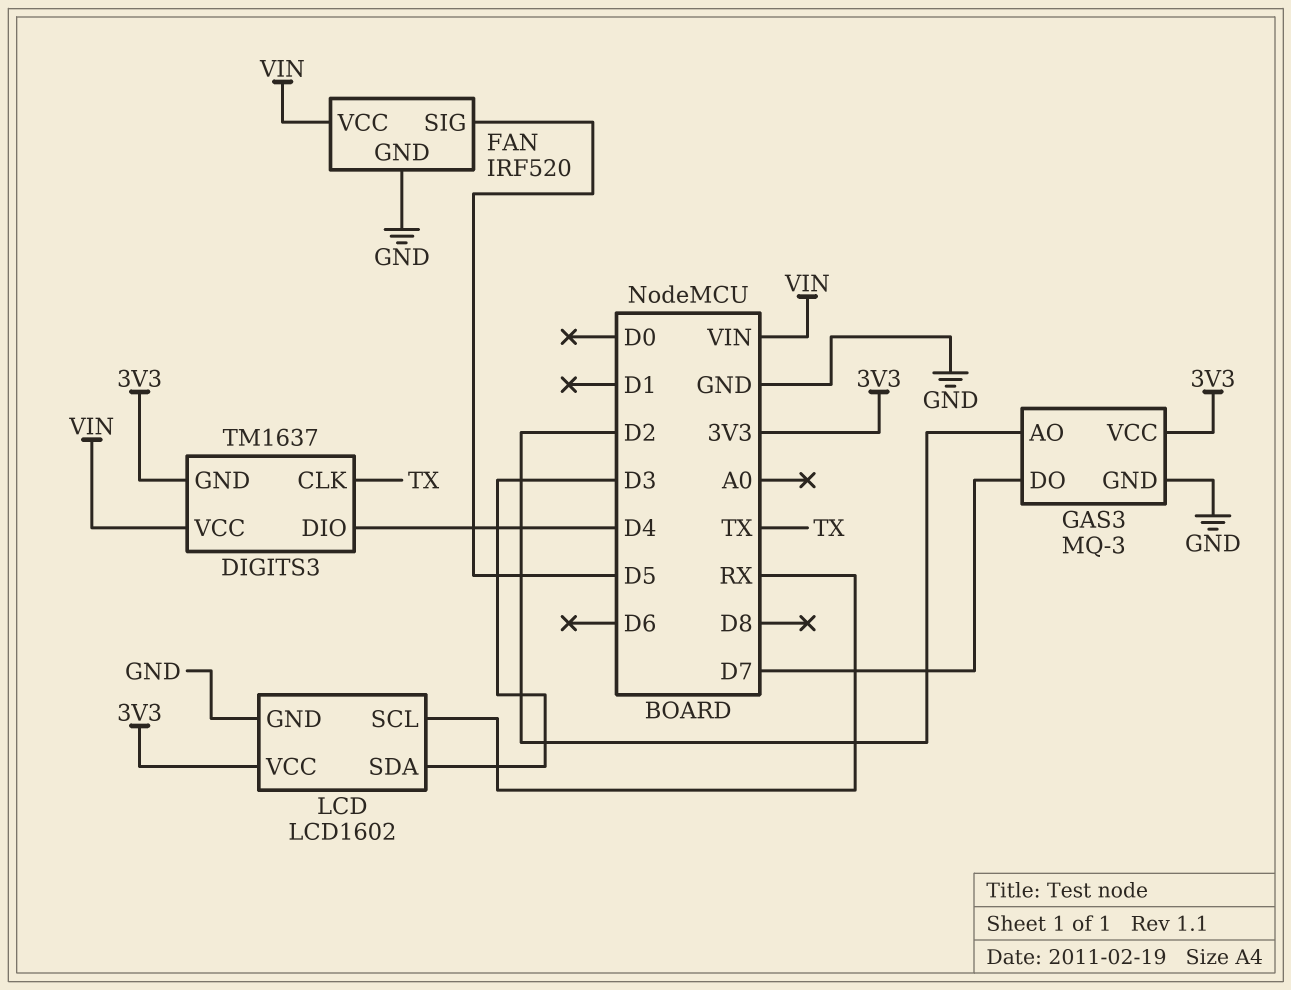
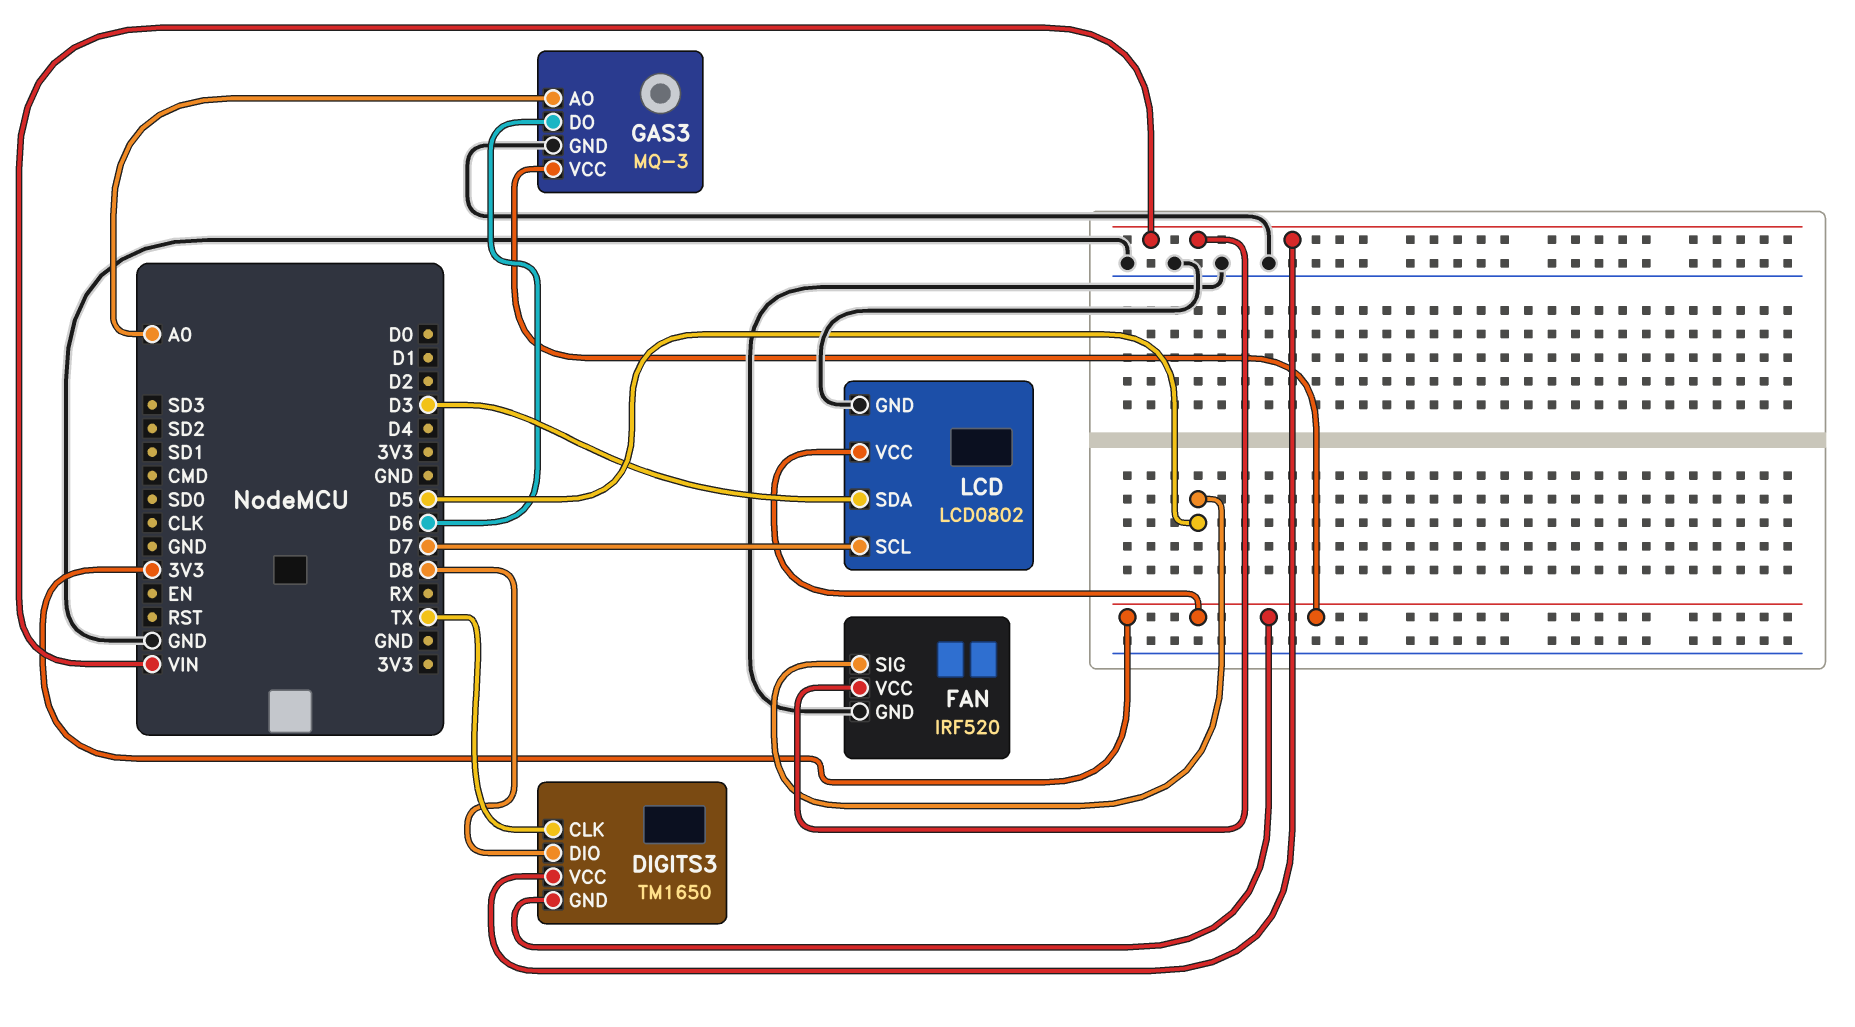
DIGITS3: TM1637 -> TM1650
DIGITS3 pin DIO: D4 -> D8
GAS3 pin AO: D2 -> A0
GAS3 pin DO: D7 -> D6
LCD: LCD1602 -> LCD0802
LCD pin SCL: RX -> D7

